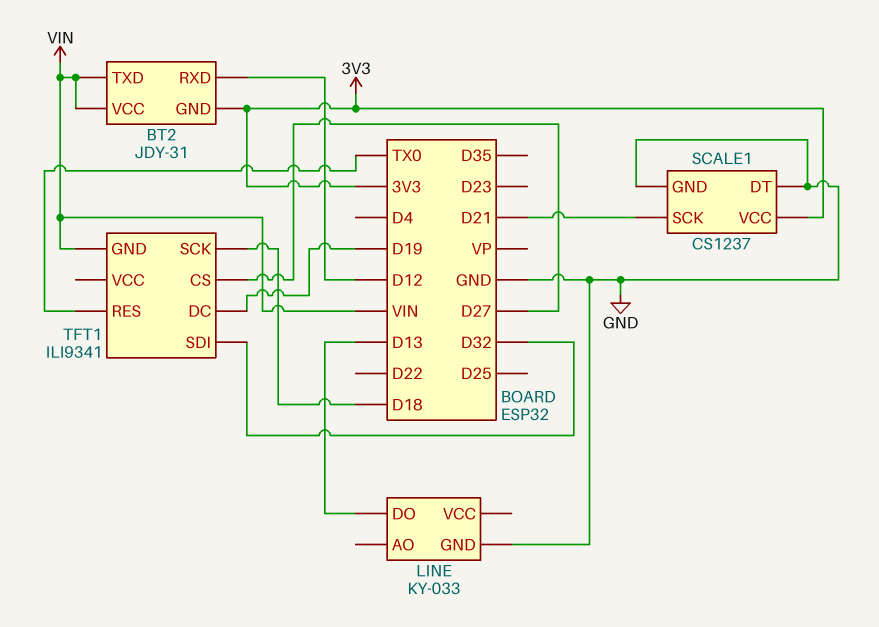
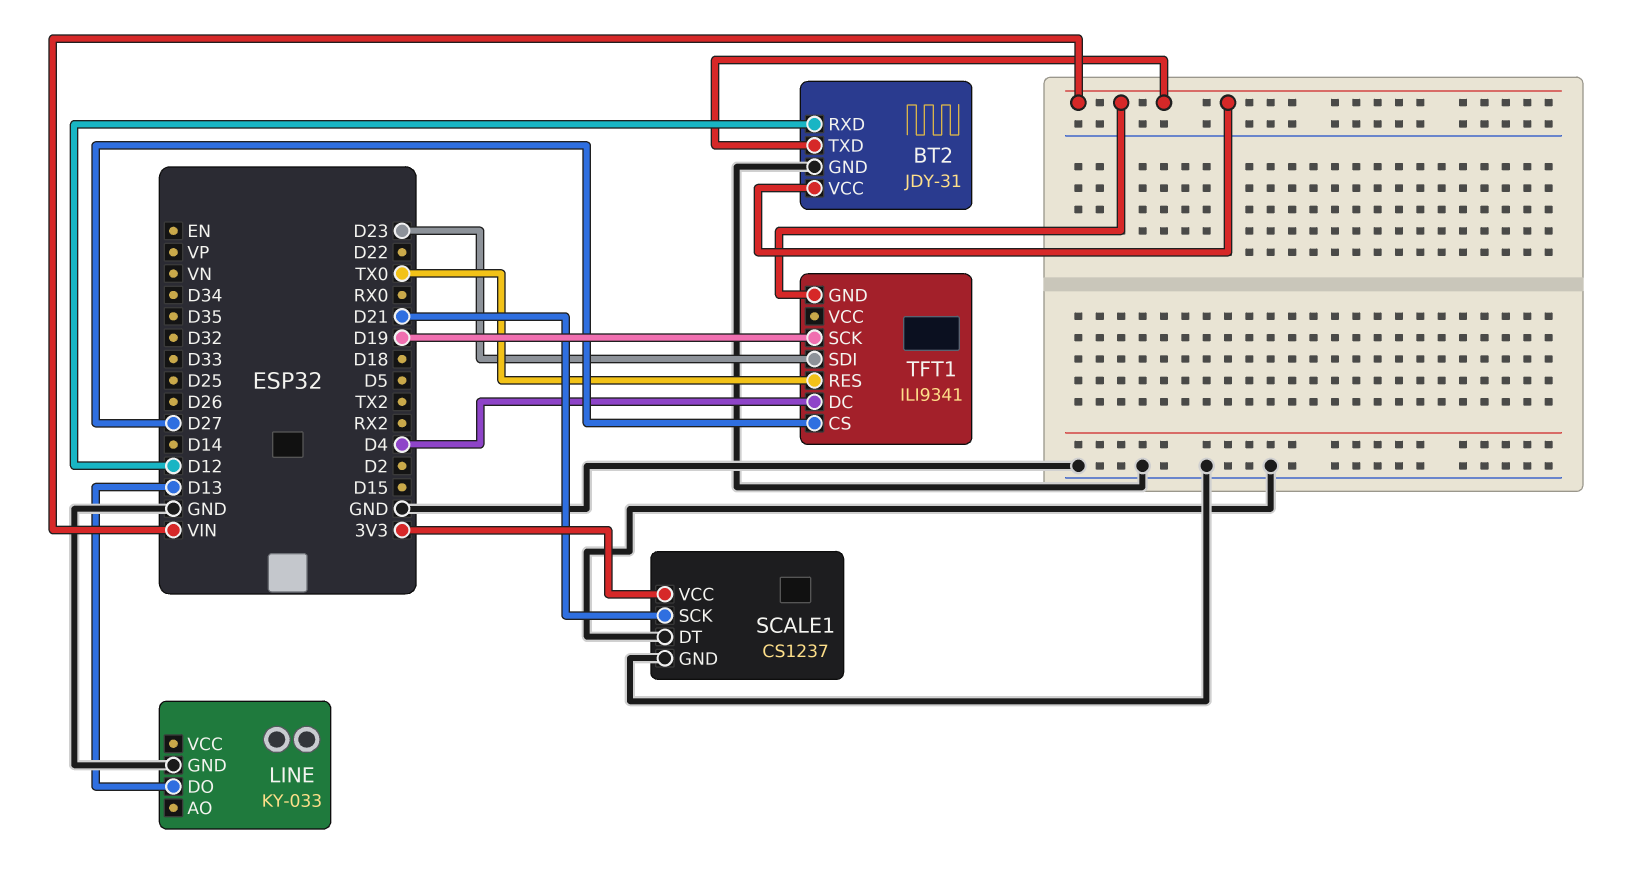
BT2 pin GND: 3V3 -> GND
TFT1 pin DC: D19 -> D4
TFT1 pin SCK: D18 -> D19
TFT1 pin SDI: D32 -> D23

